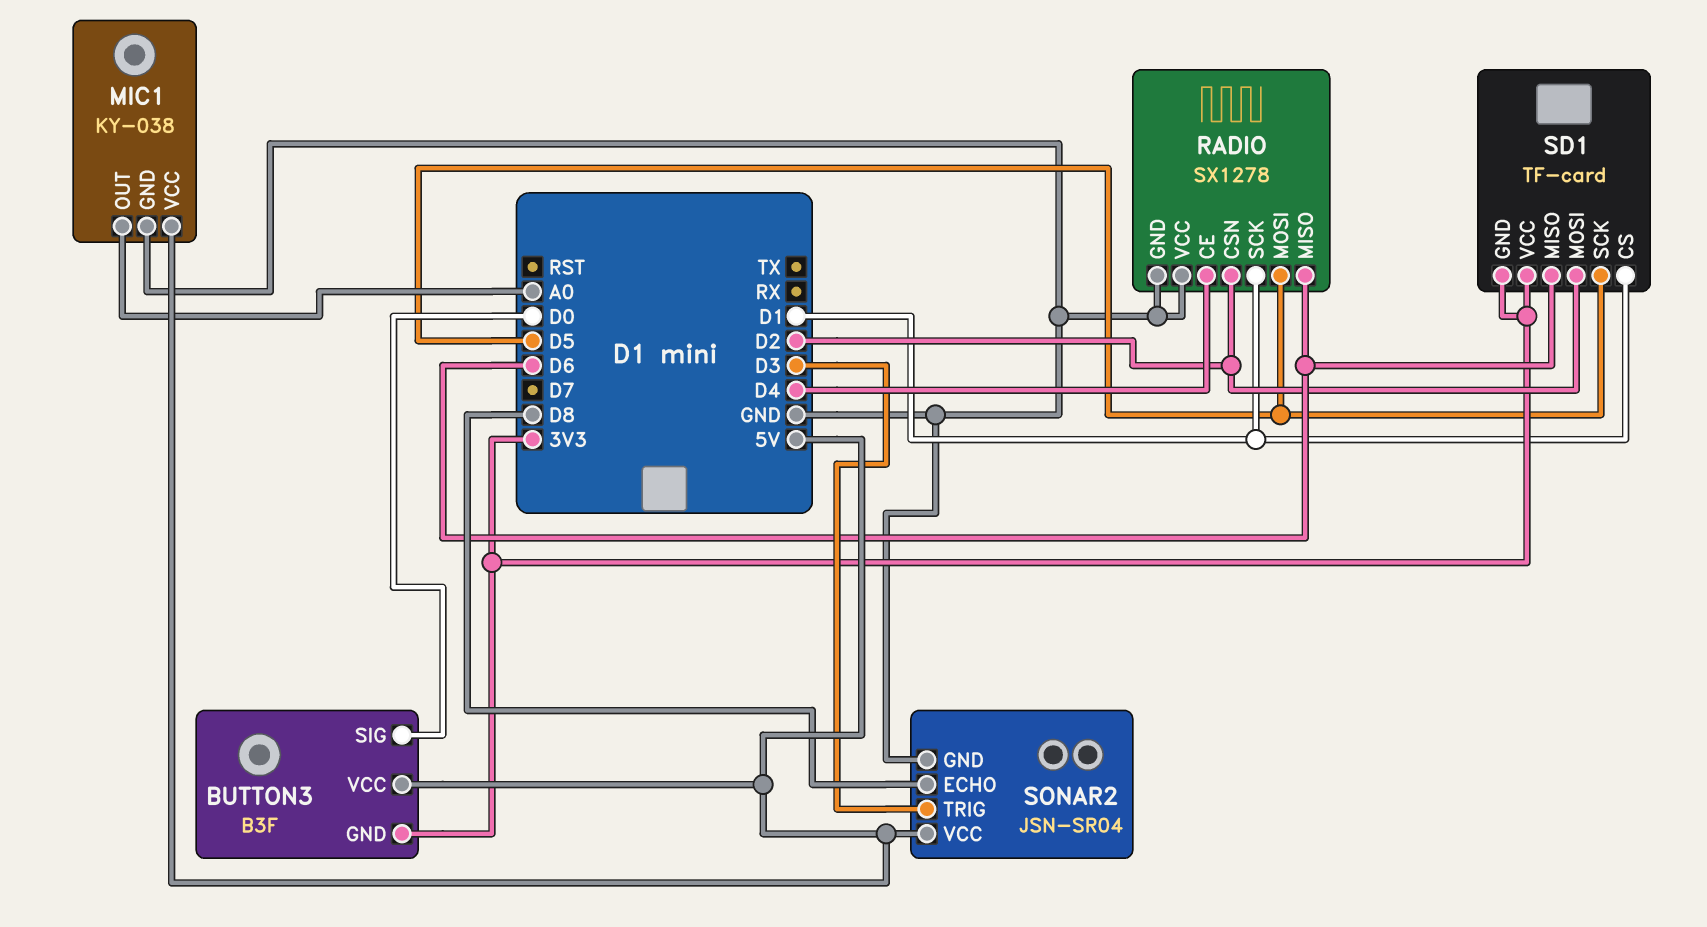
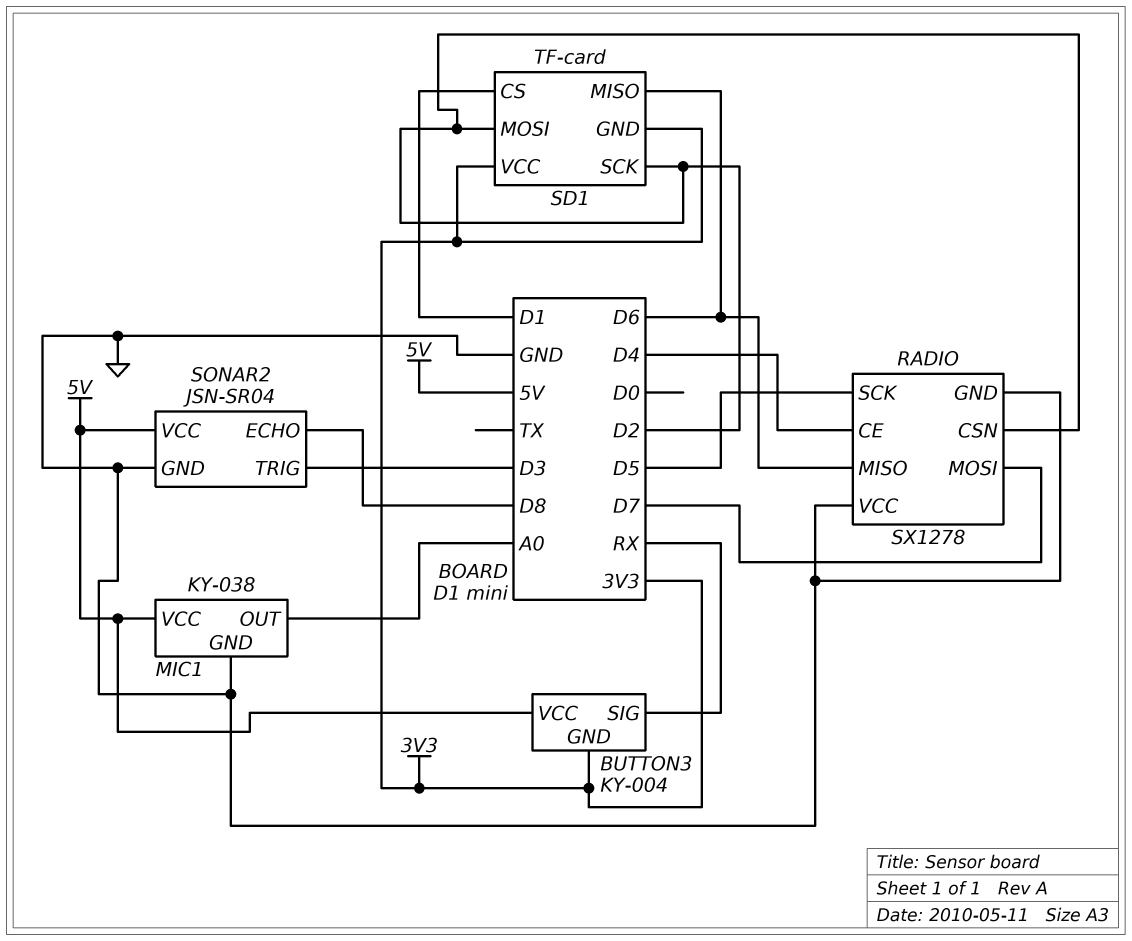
BUTTON3: B3F -> KY-004
BUTTON3 pin SIG: D0 -> RX
RADIO pin MOSI: D5 -> D7
RADIO pin SCK: D1 -> D5
SD1 pin SCK: D5 -> D2

